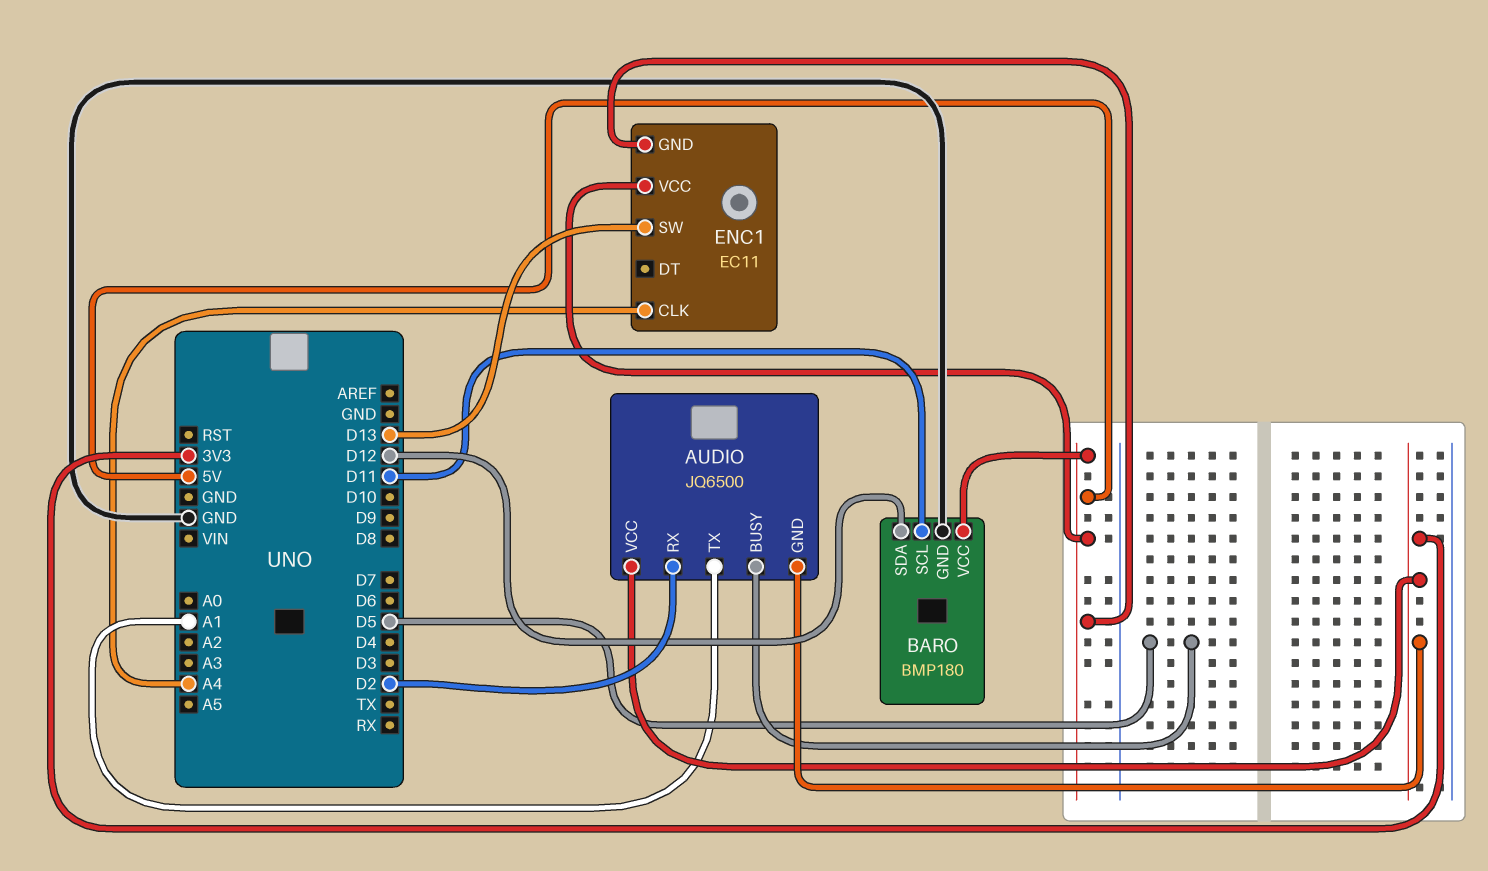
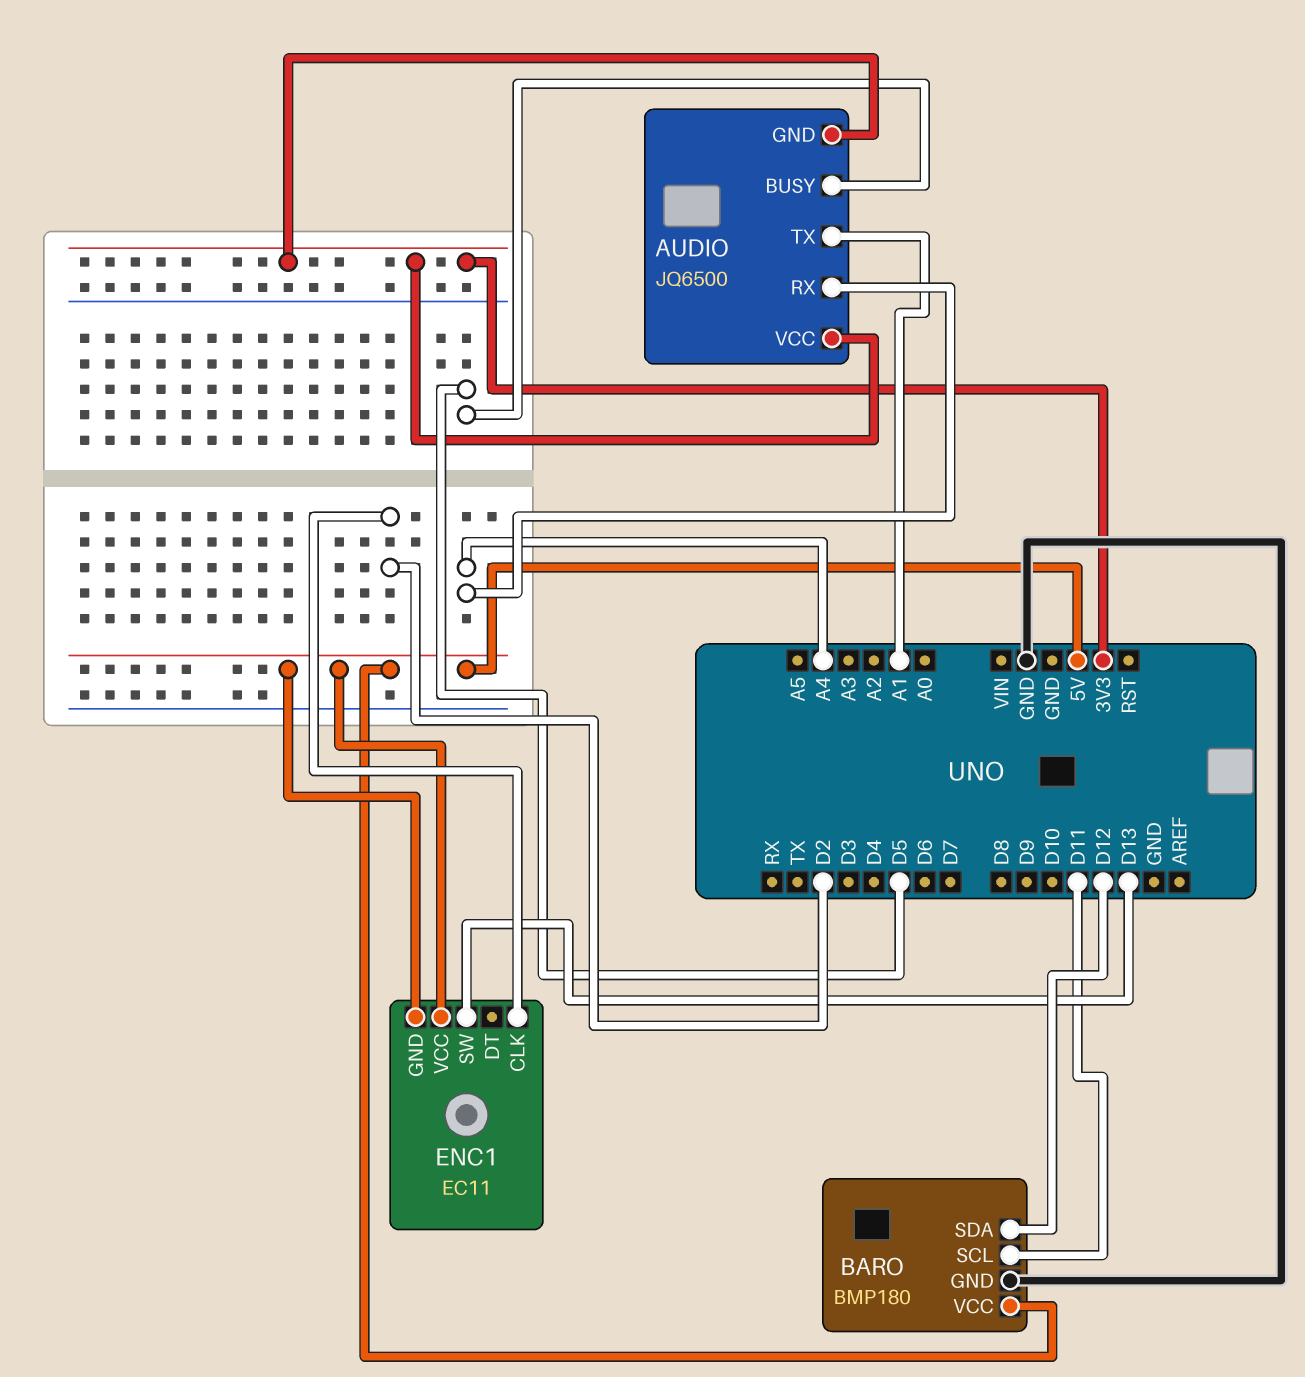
AUDIO pin RX: D2 -> A4
ENC1 pin CLK: A4 -> D2

